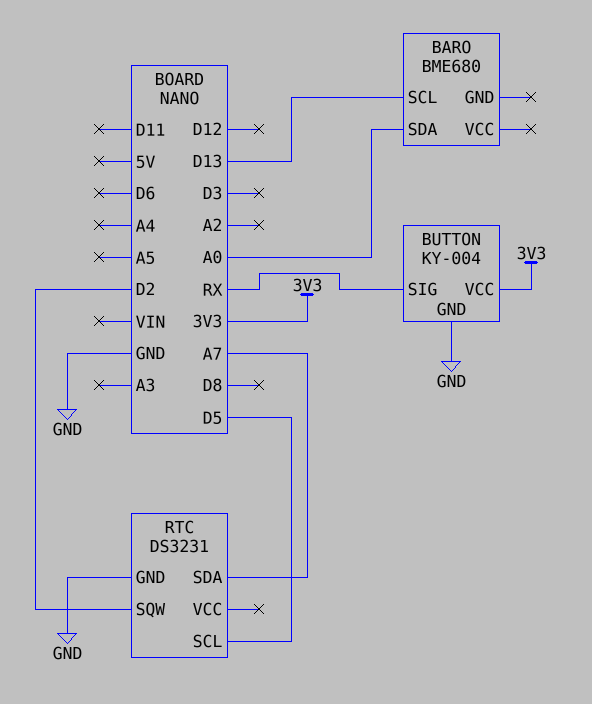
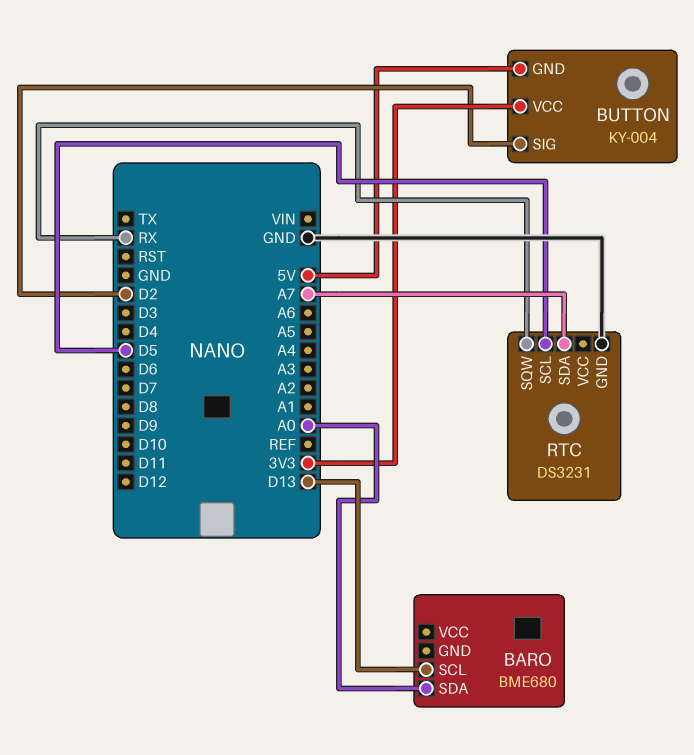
BUTTON pin GND: GND -> 5V
BUTTON pin SIG: RX -> D2
RTC pin SQW: D2 -> RX

